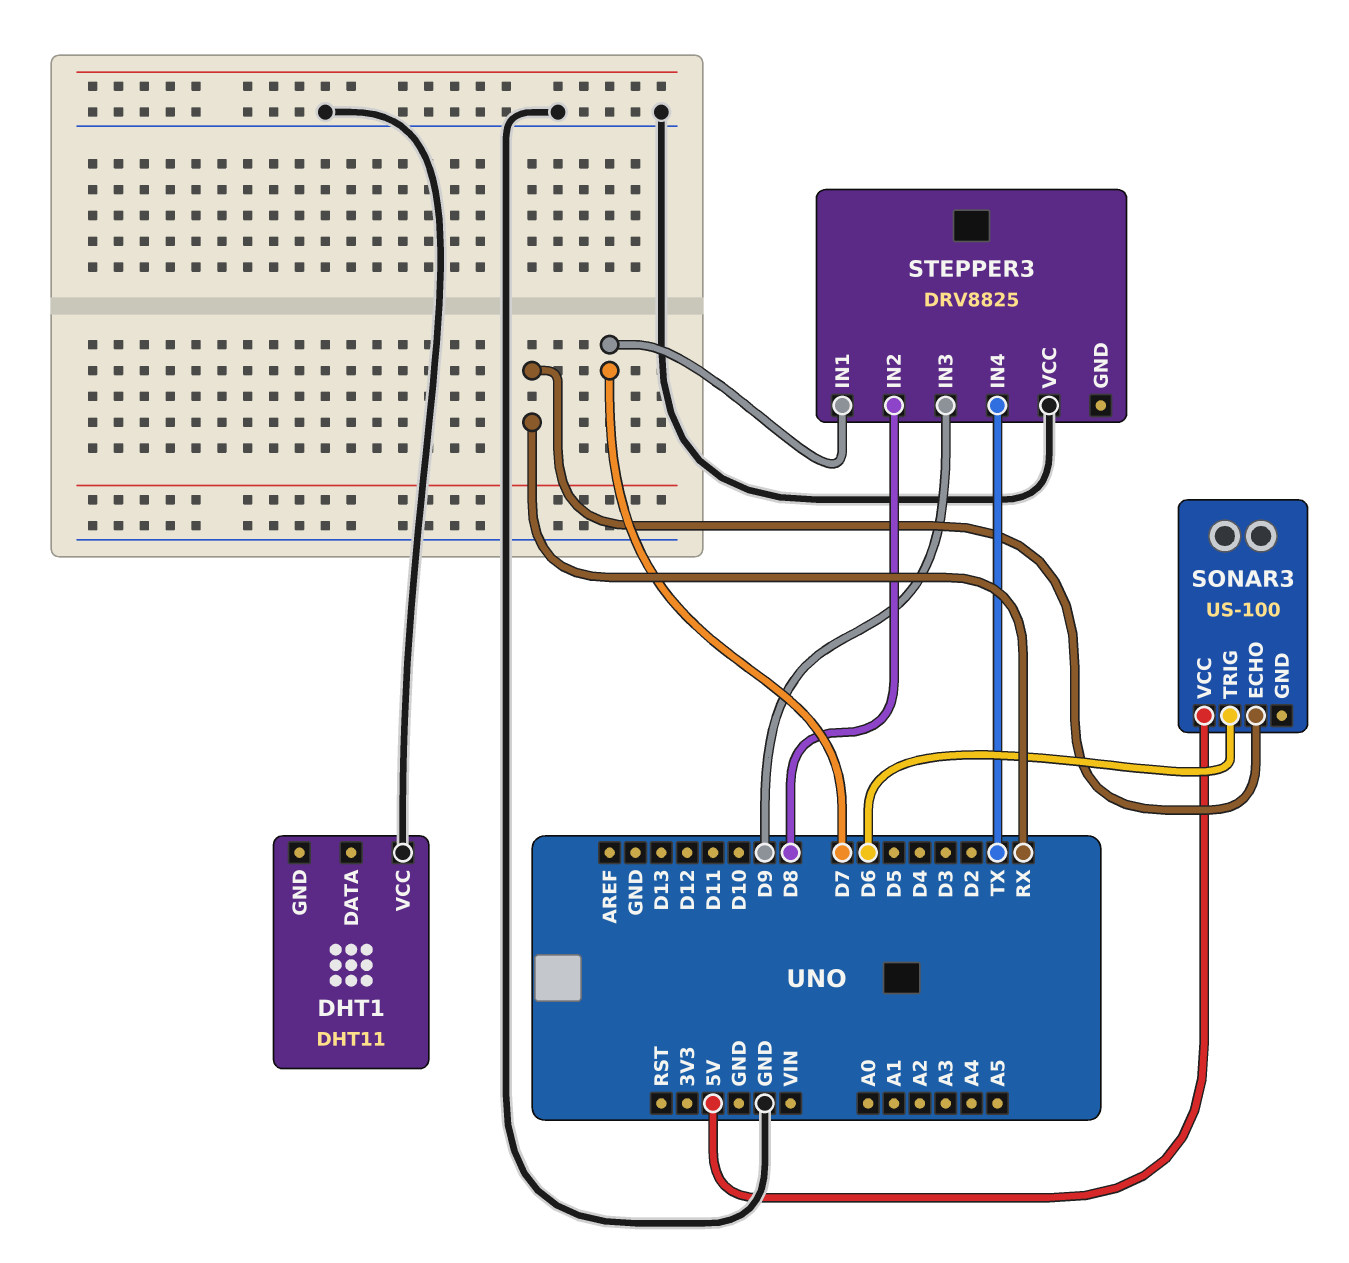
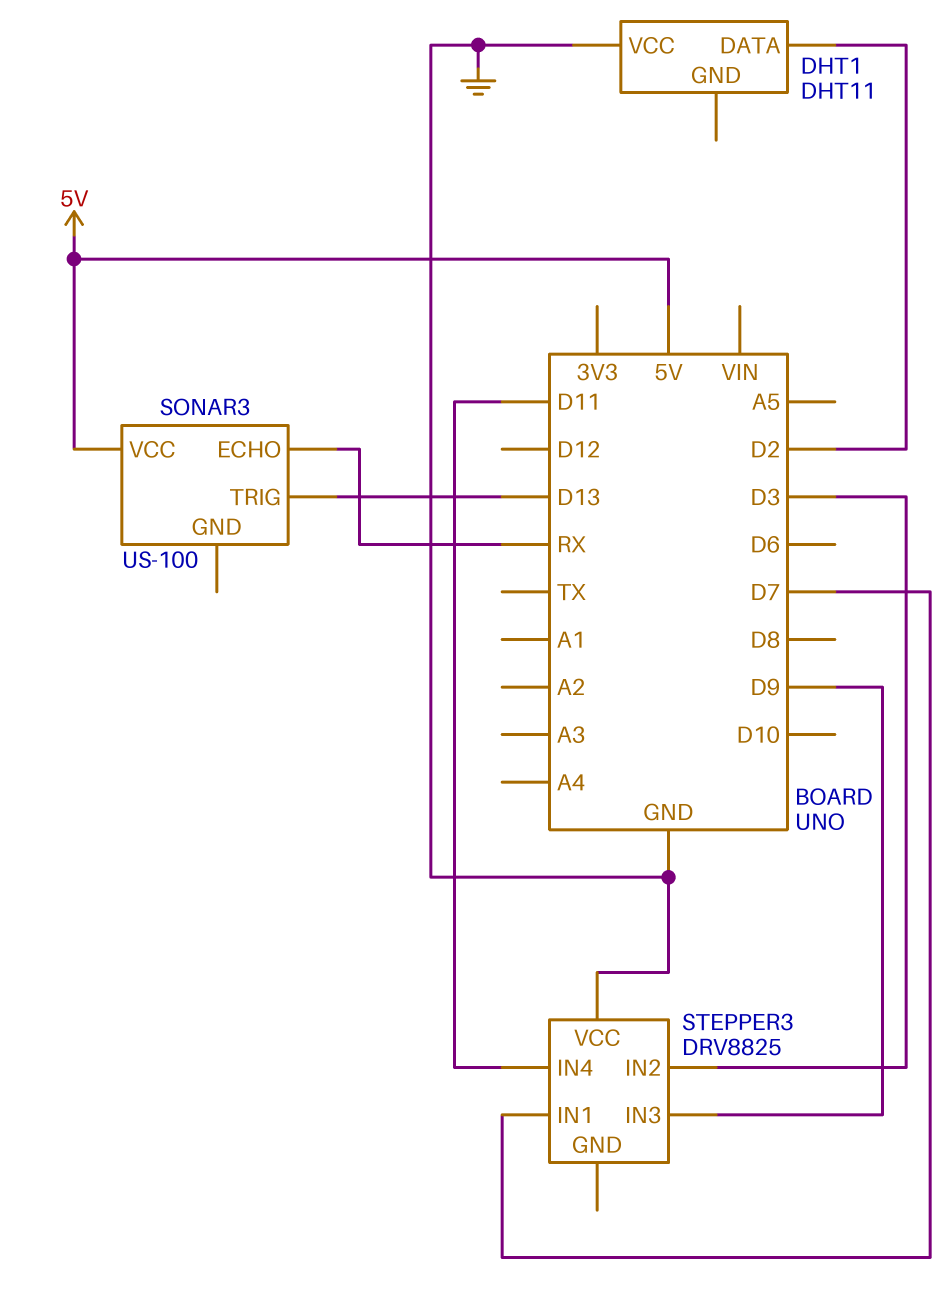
DHT1 pin DATA: none -> D2
SONAR3 pin TRIG: D6 -> D13
STEPPER3 pin IN2: D8 -> D3
STEPPER3 pin IN4: TX -> D11

